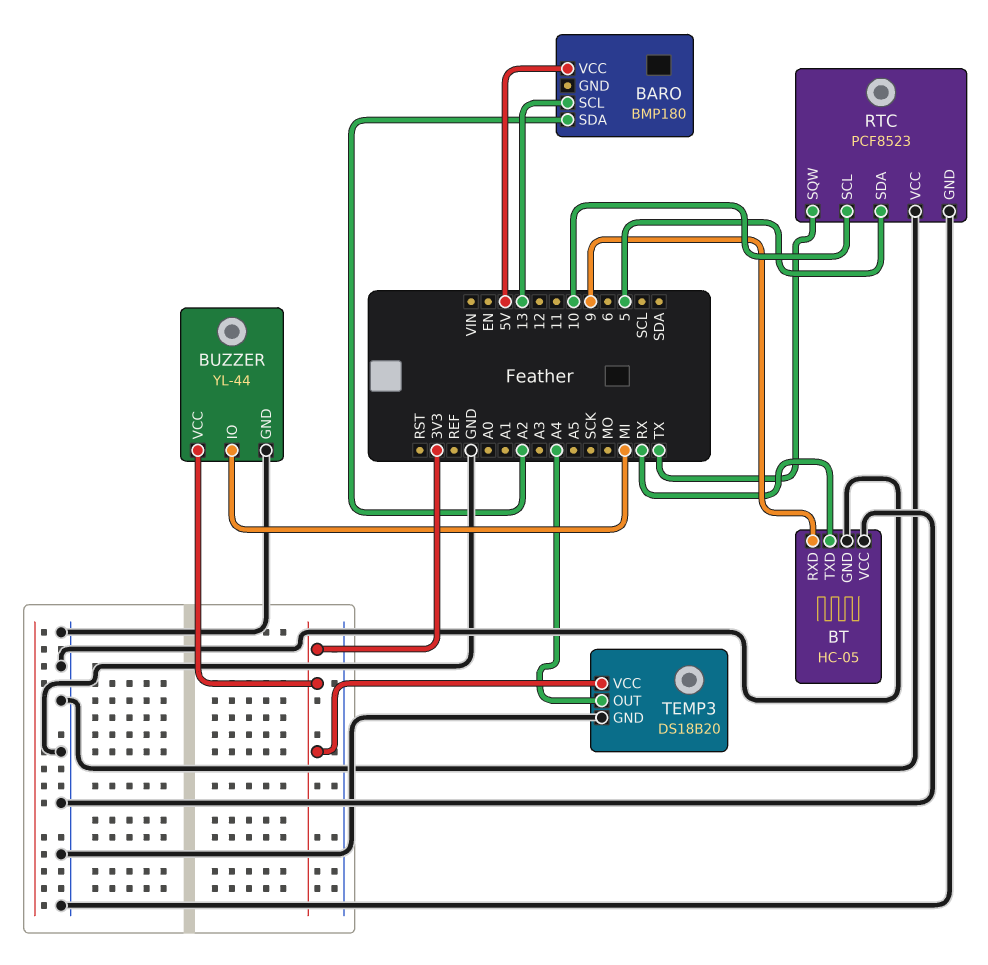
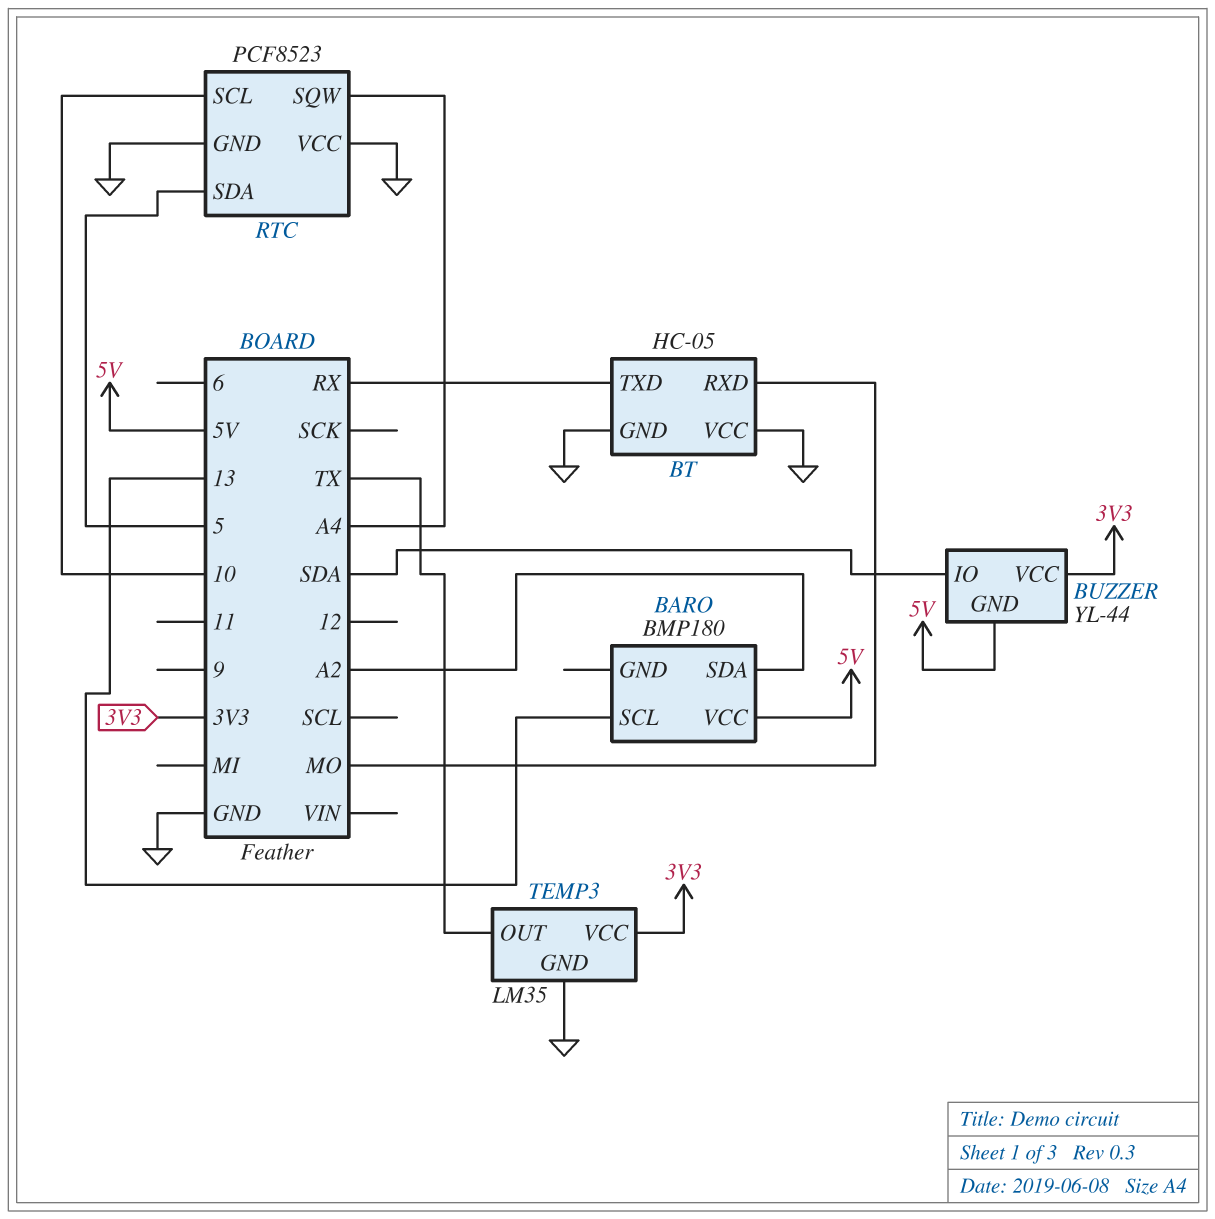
BT pin RXD: 9 -> MO
BUZZER pin GND: GND -> 5V
BUZZER pin IO: MI -> SDA
RTC pin SQW: TX -> A4
TEMP3: DS18B20 -> LM35
TEMP3 pin OUT: A4 -> TX

